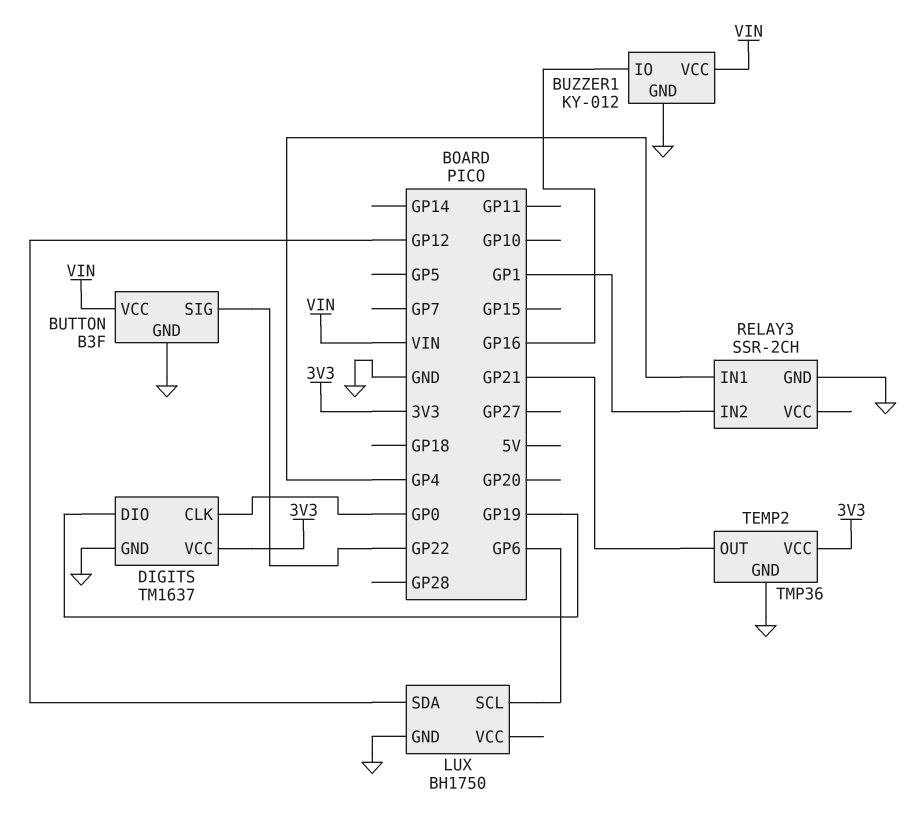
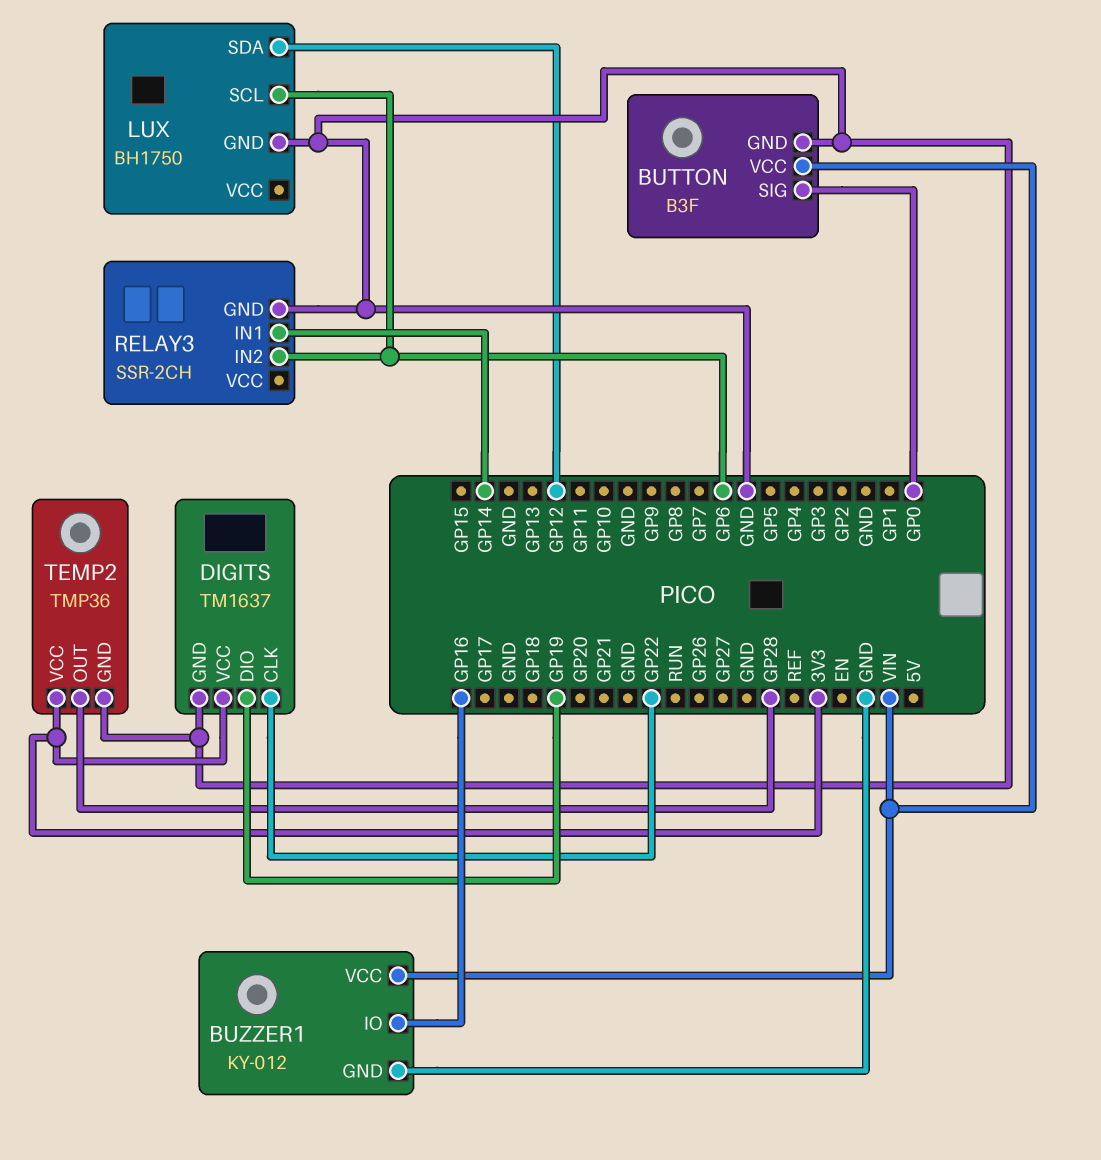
BUTTON pin SIG: GP22 -> GP0
DIGITS pin CLK: GP0 -> GP22
RELAY3 pin IN1: GP4 -> GP14
RELAY3 pin IN2: GP1 -> GP6
TEMP2 pin OUT: GP21 -> GP28

